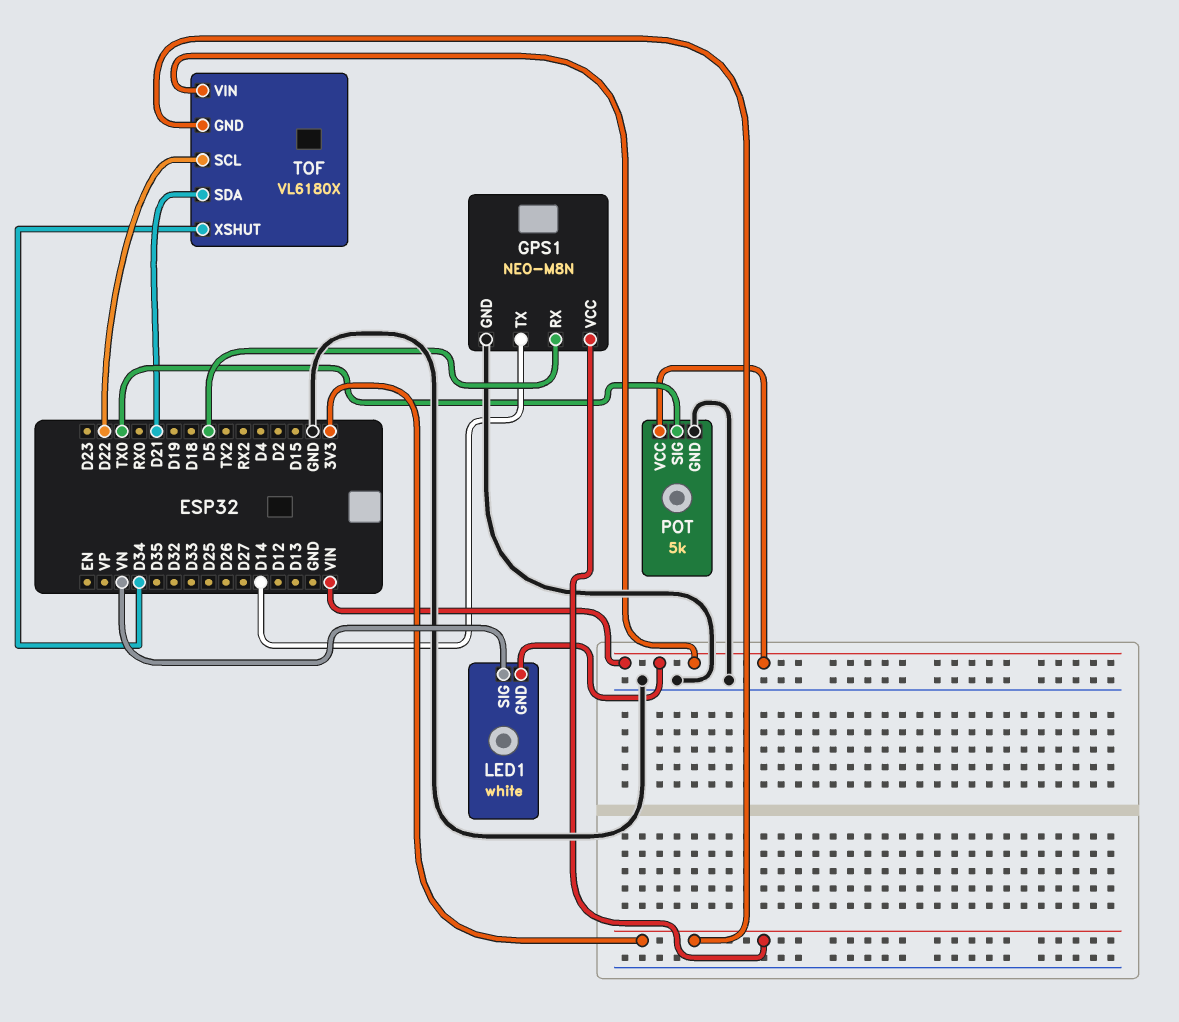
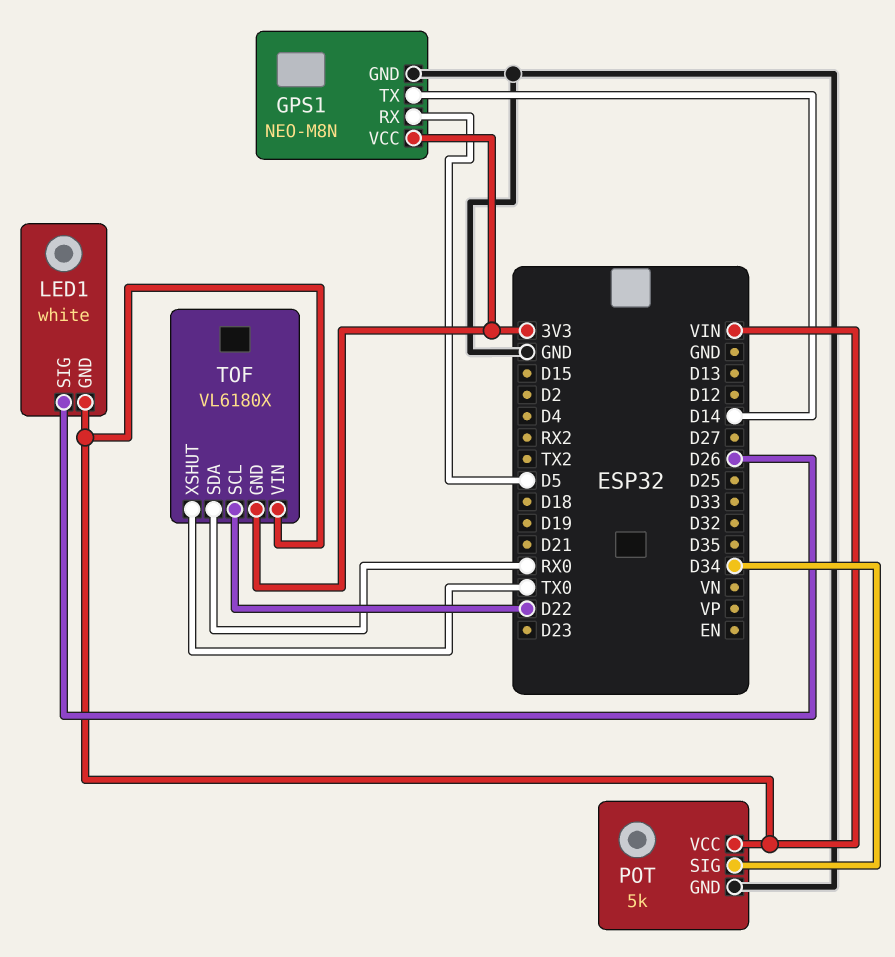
LED1 pin SIG: VN -> D26
POT pin SIG: TX0 -> D34
TOF pin SDA: D21 -> RX0
TOF pin XSHUT: D34 -> TX0

